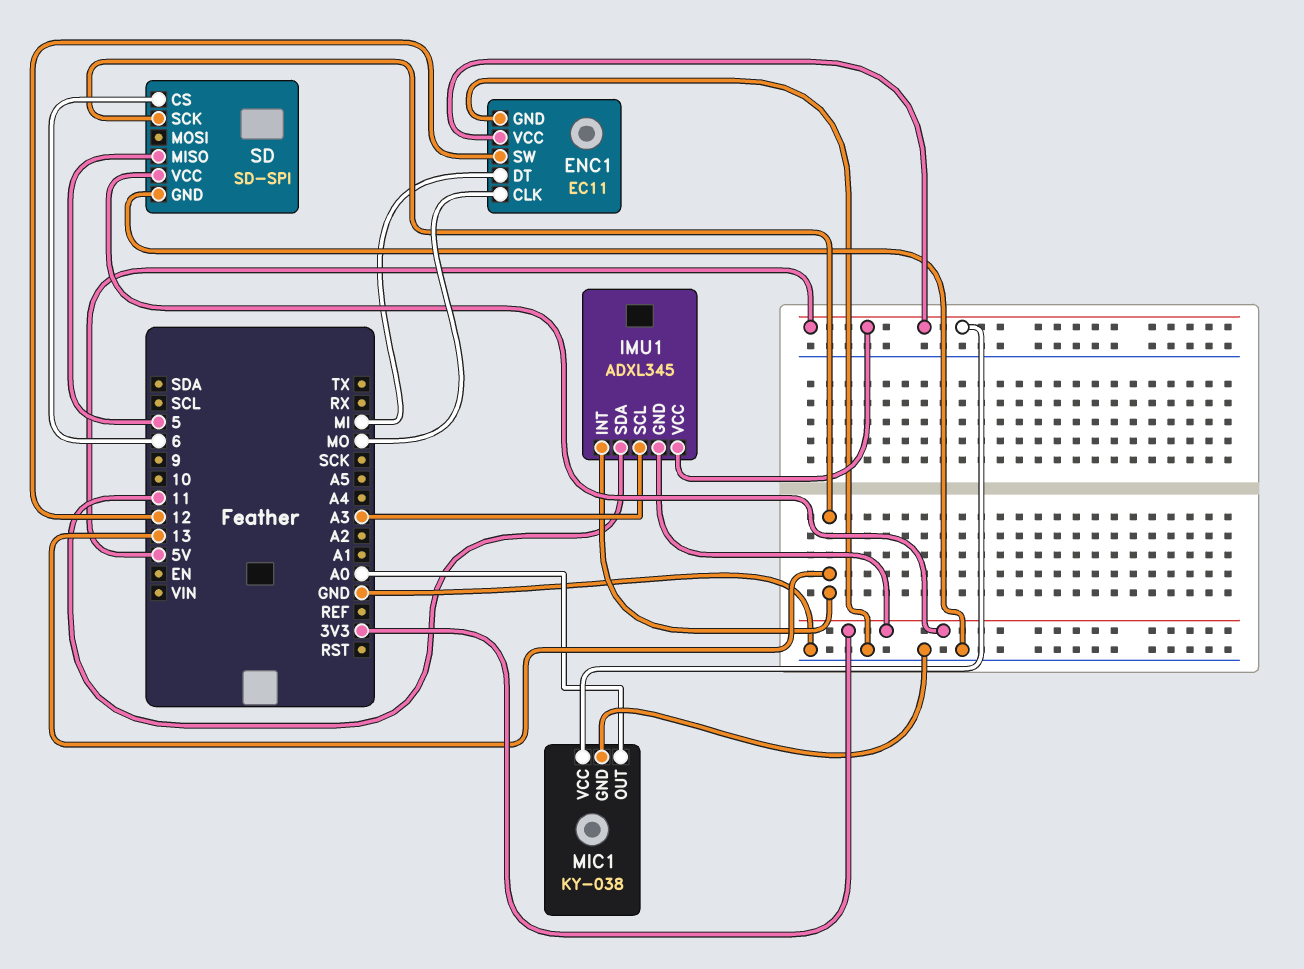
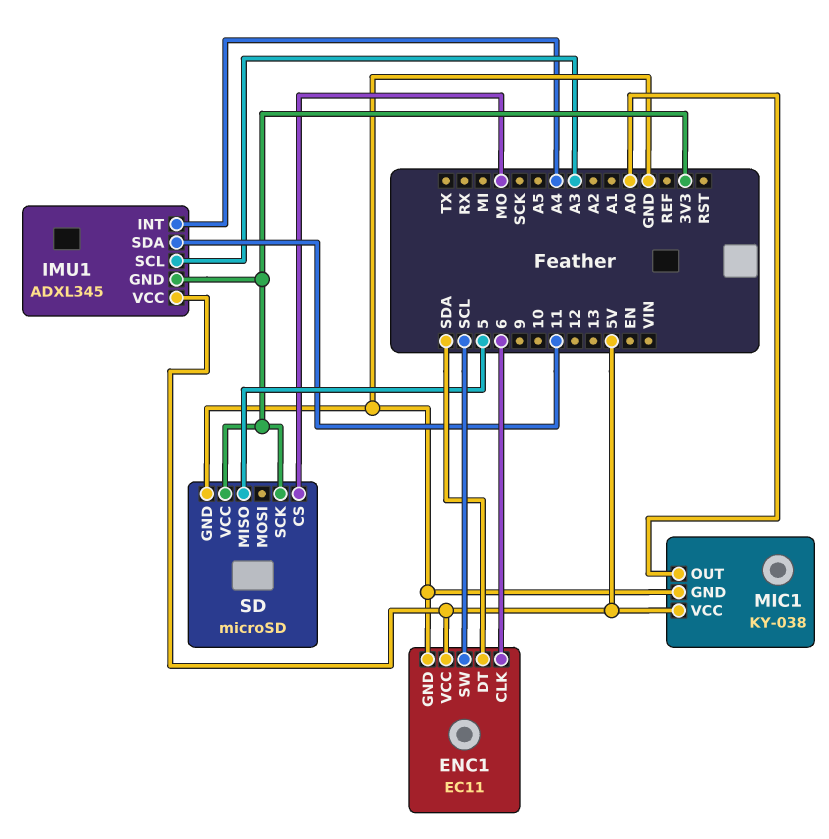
ENC1 pin CLK: MO -> 6
ENC1 pin DT: MI -> SDA
ENC1 pin SW: 12 -> SCL
IMU1 pin INT: 13 -> A4
SD: SD-SPI -> microSD
SD pin CS: 6 -> MO
SD pin SCK: 13 -> 3V3

